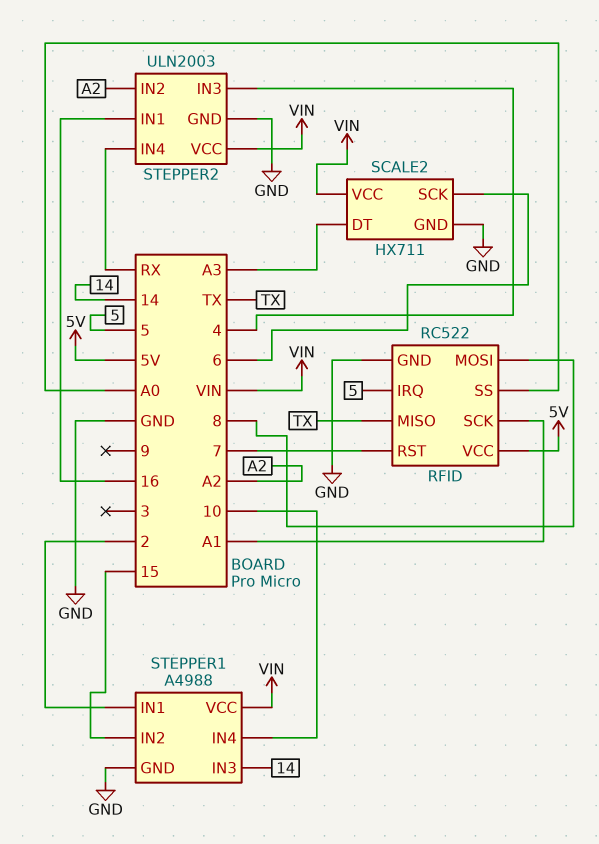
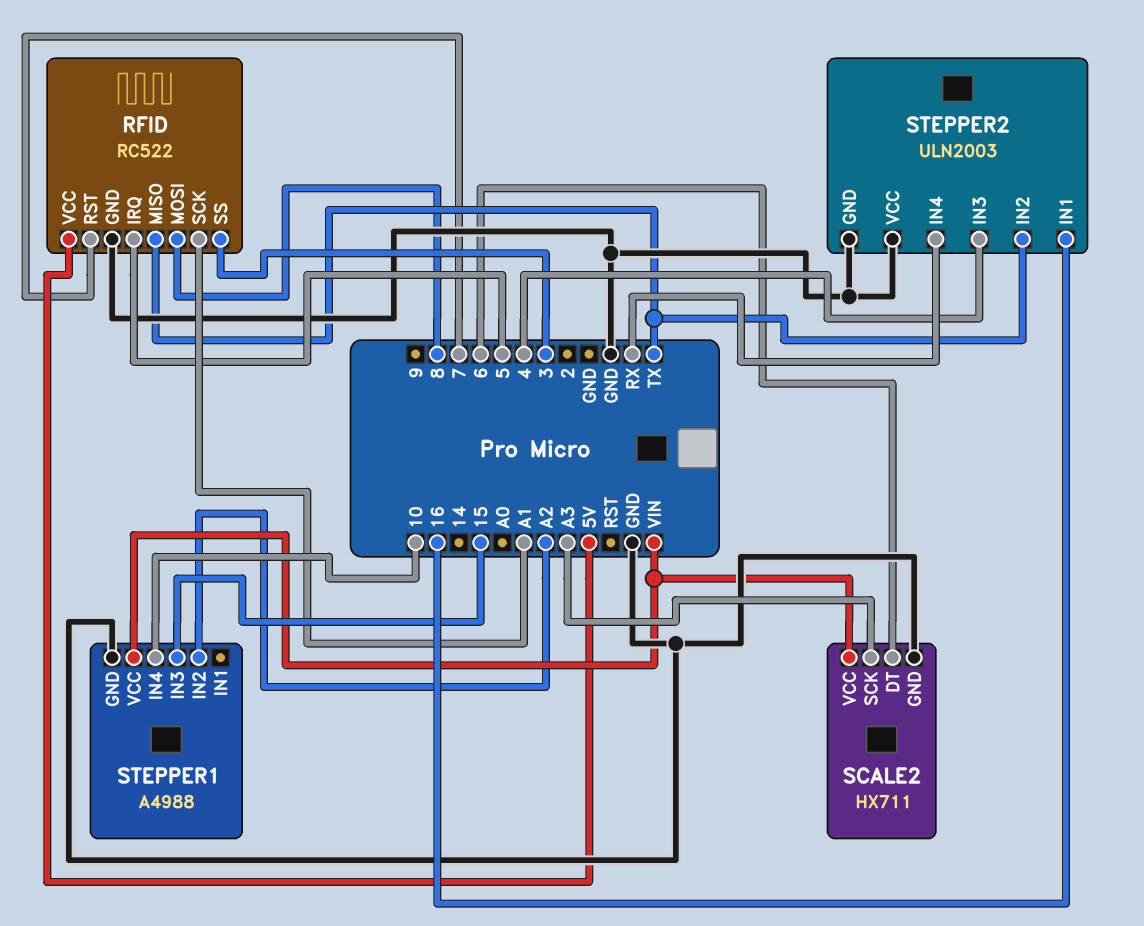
RFID pin SS: A0 -> 3
SCALE2 pin DT: A3 -> 6
SCALE2 pin SCK: 6 -> A3
STEPPER1 pin IN1: 2 -> none
STEPPER1 pin IN2: 15 -> A2
STEPPER1 pin IN3: 14 -> 15
STEPPER2 pin IN2: A2 -> TX
STEPPER2 pin VCC: VIN -> GND

